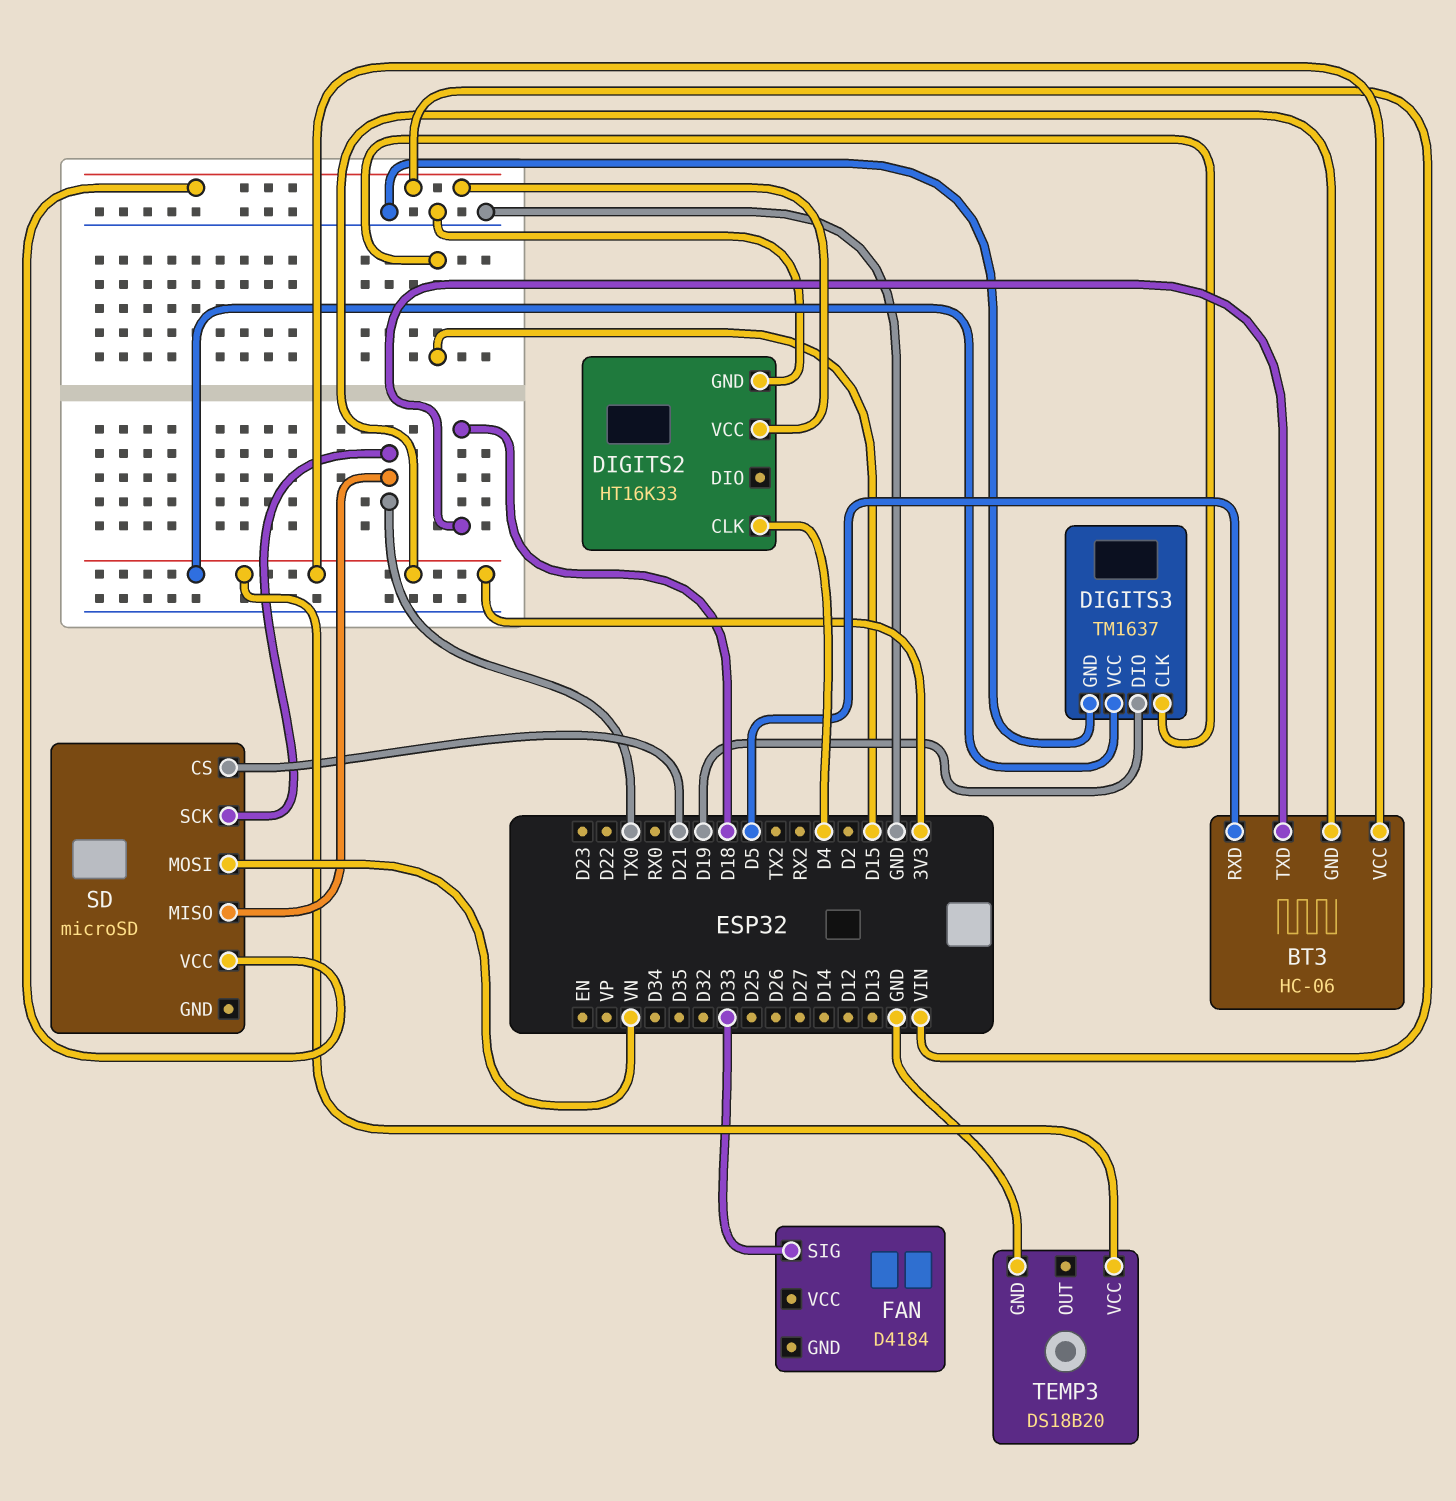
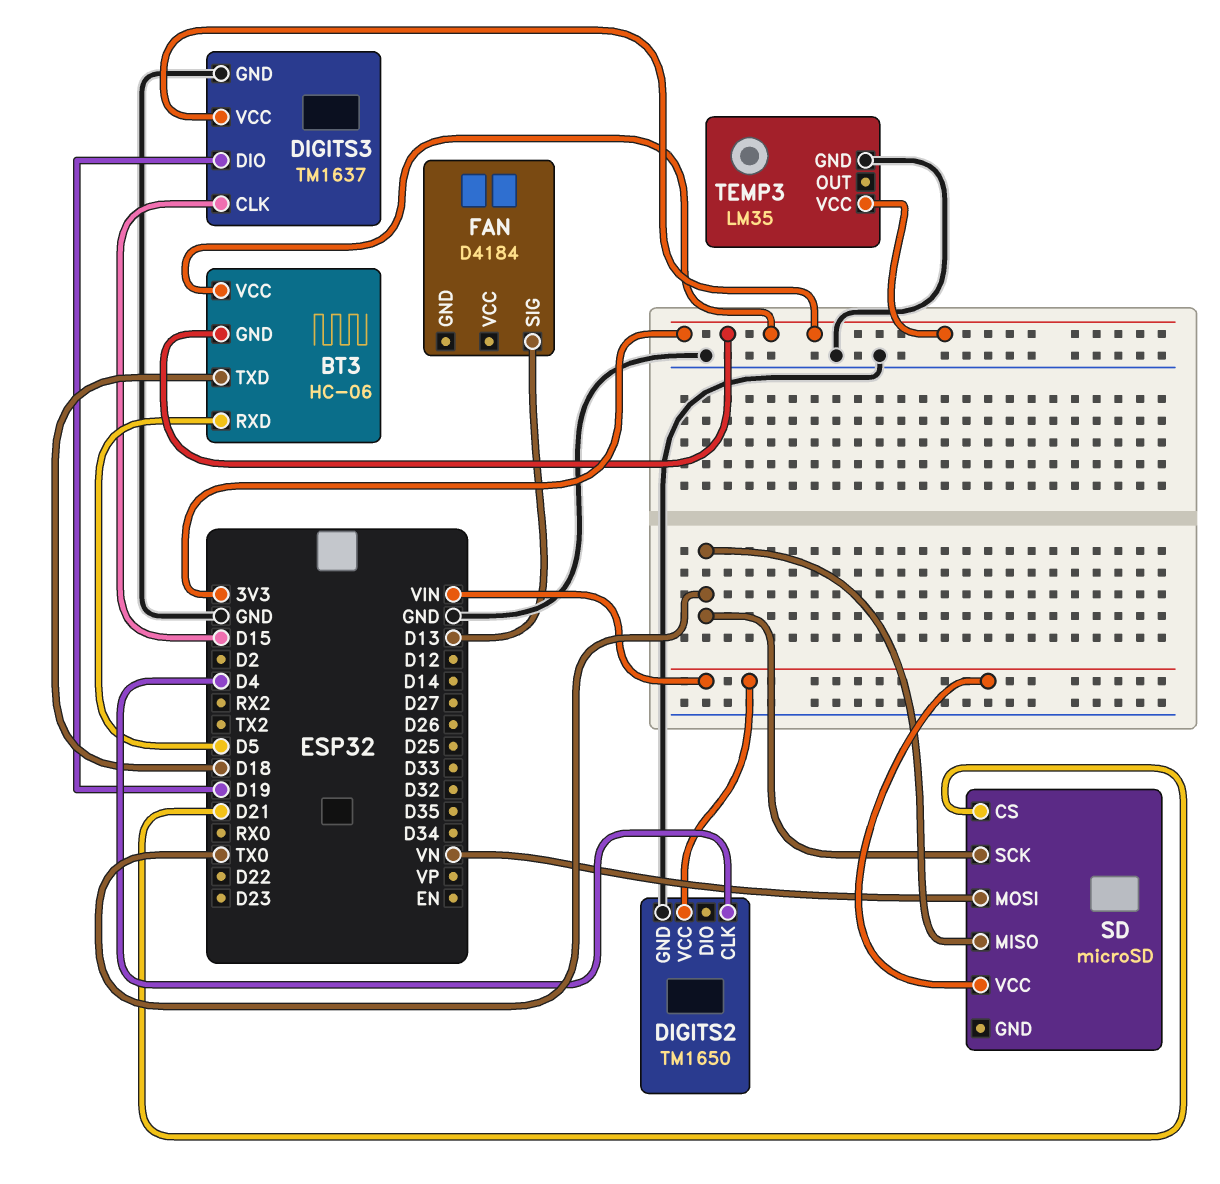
DIGITS2: HT16K33 -> TM1650
FAN pin SIG: D33 -> D13
TEMP3: DS18B20 -> LM35

